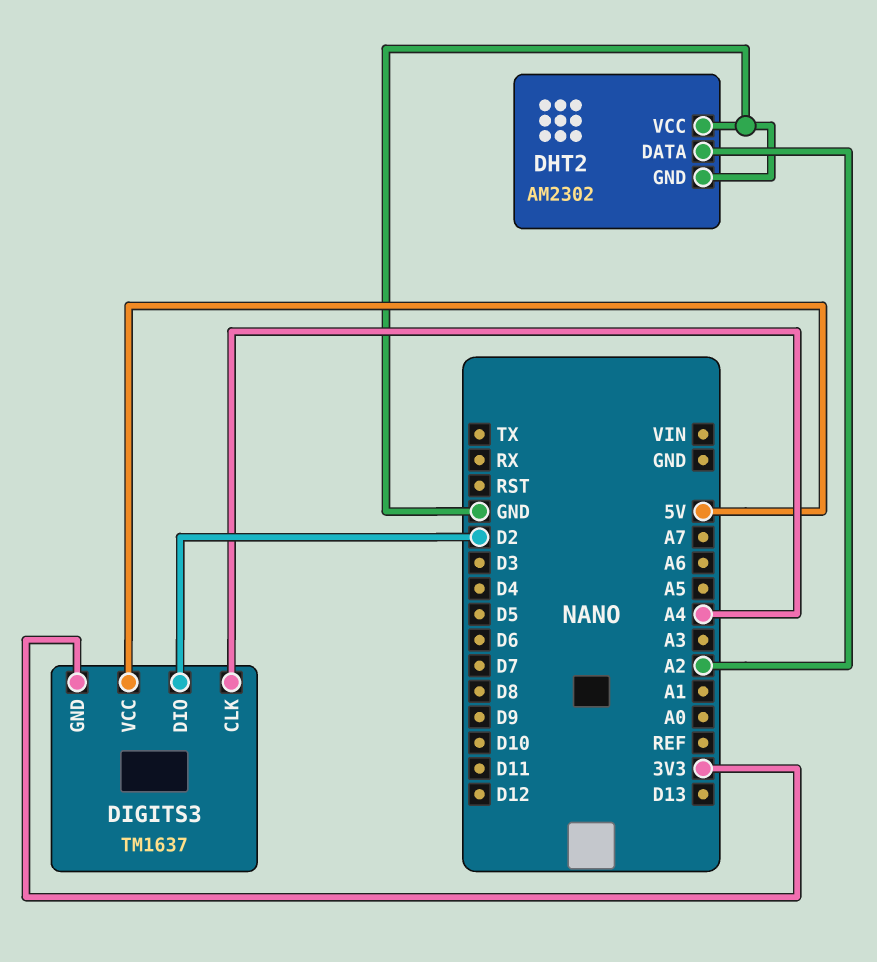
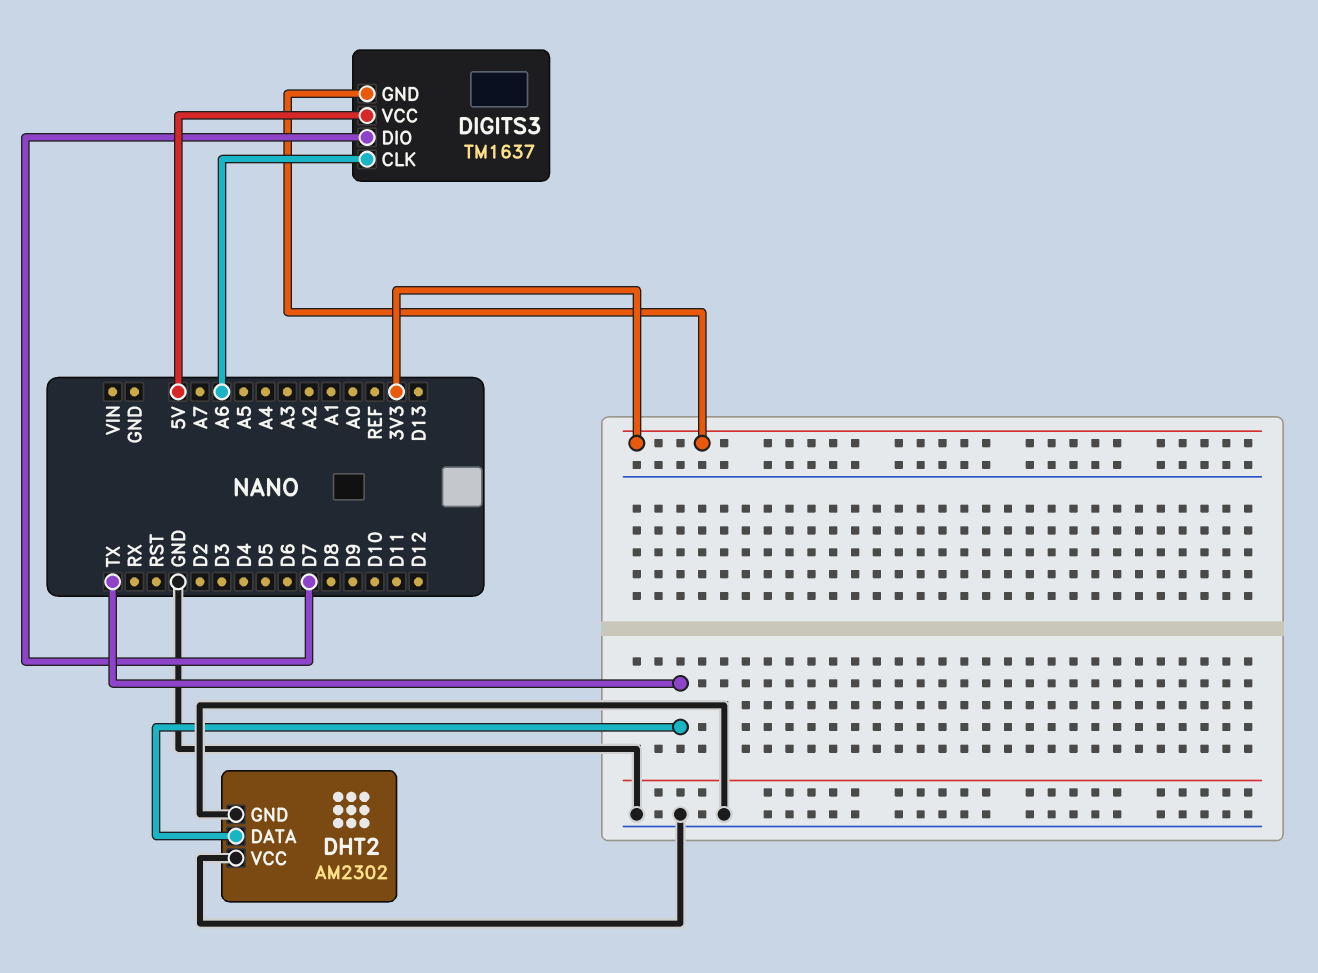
DHT2 pin DATA: A2 -> TX
DIGITS3 pin CLK: A4 -> A6
DIGITS3 pin DIO: D2 -> D7

